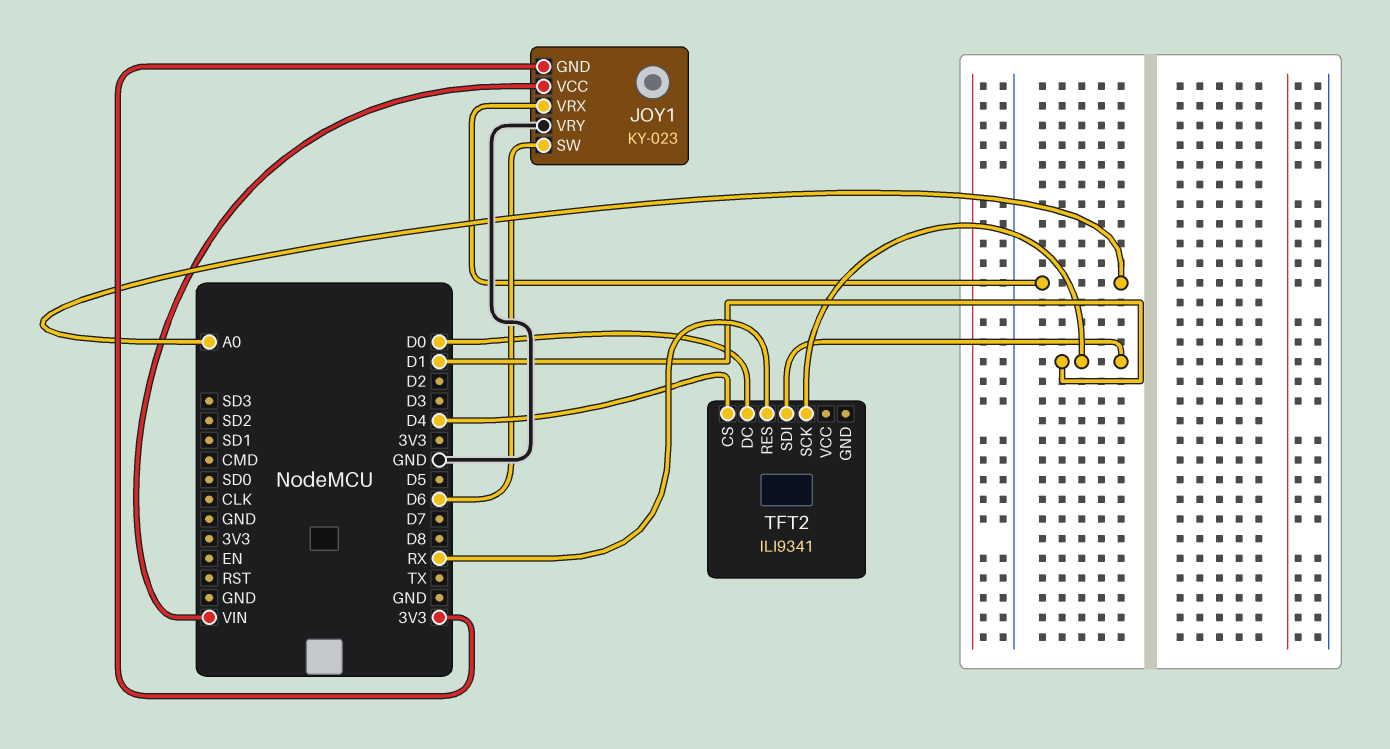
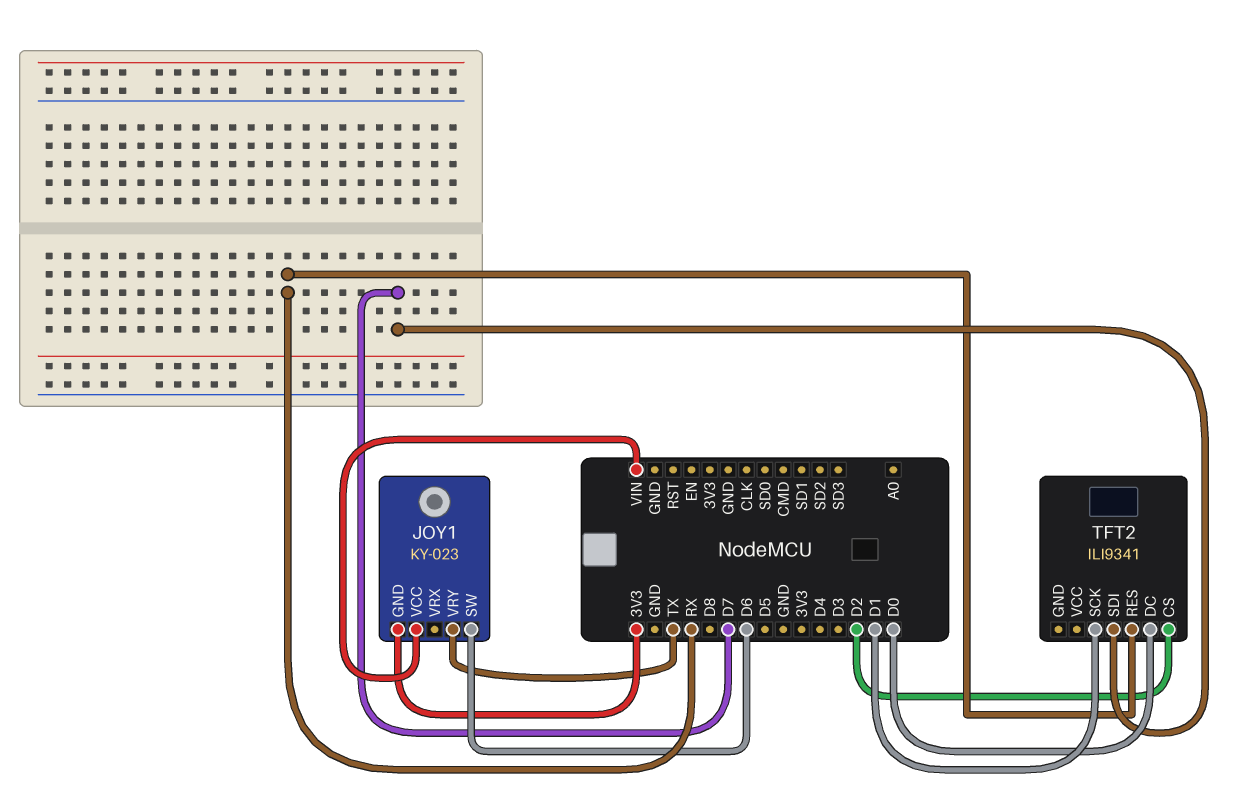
JOY1 pin VRX: A0 -> none
JOY1 pin VRY: GND -> TX
TFT2 pin CS: D4 -> D2
TFT2 pin SDI: D1 -> D7

